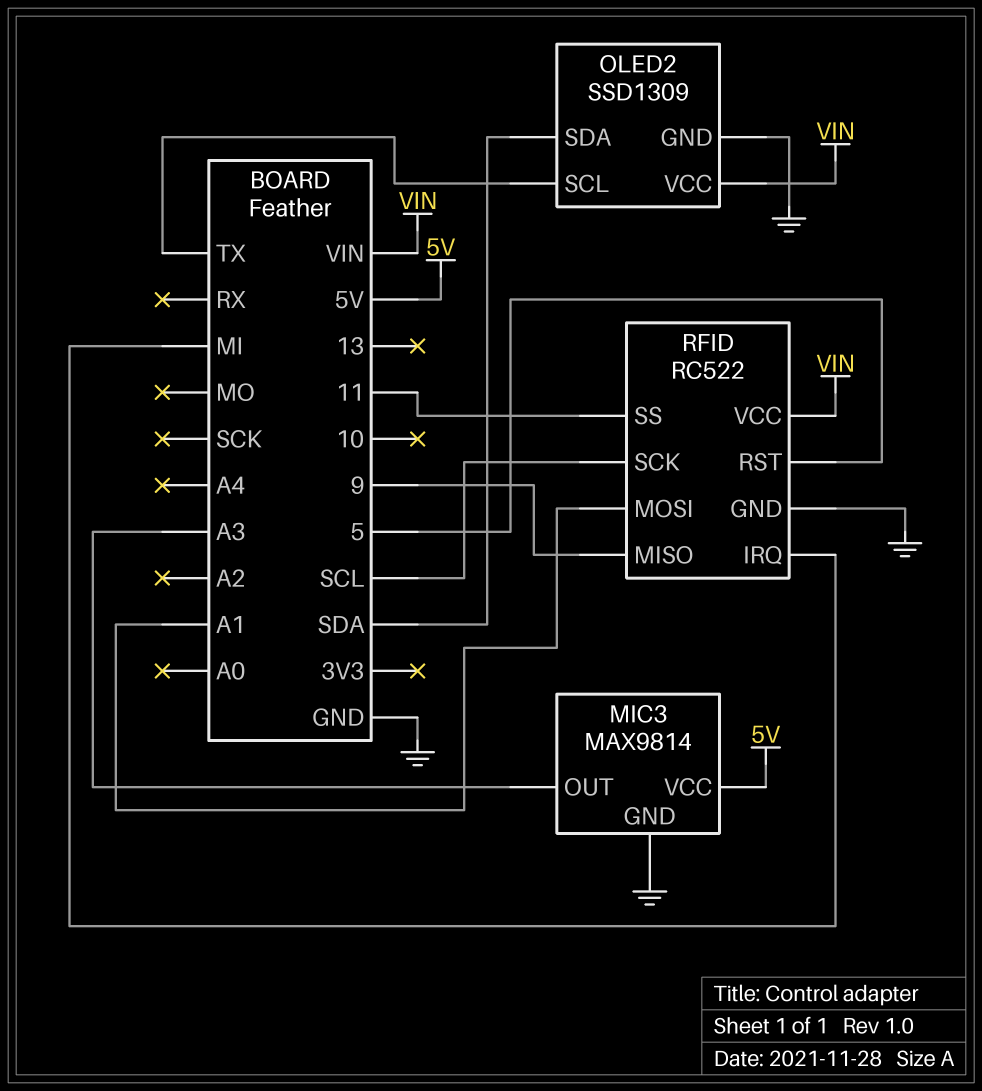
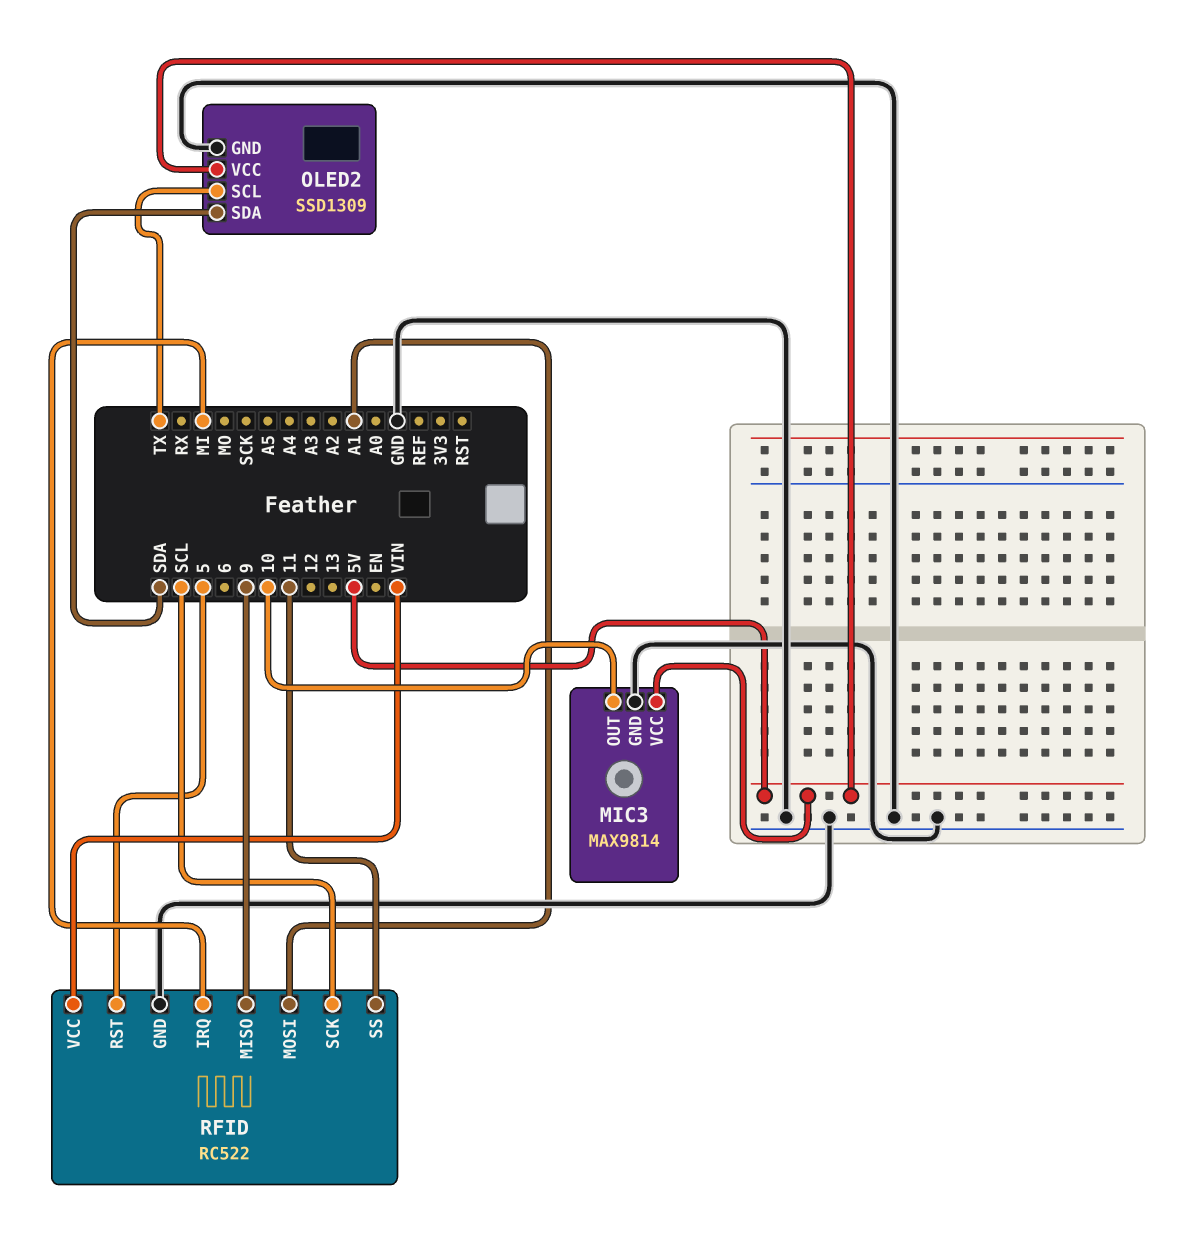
MIC3 pin OUT: A3 -> 10
OLED2 pin VCC: VIN -> 5V

